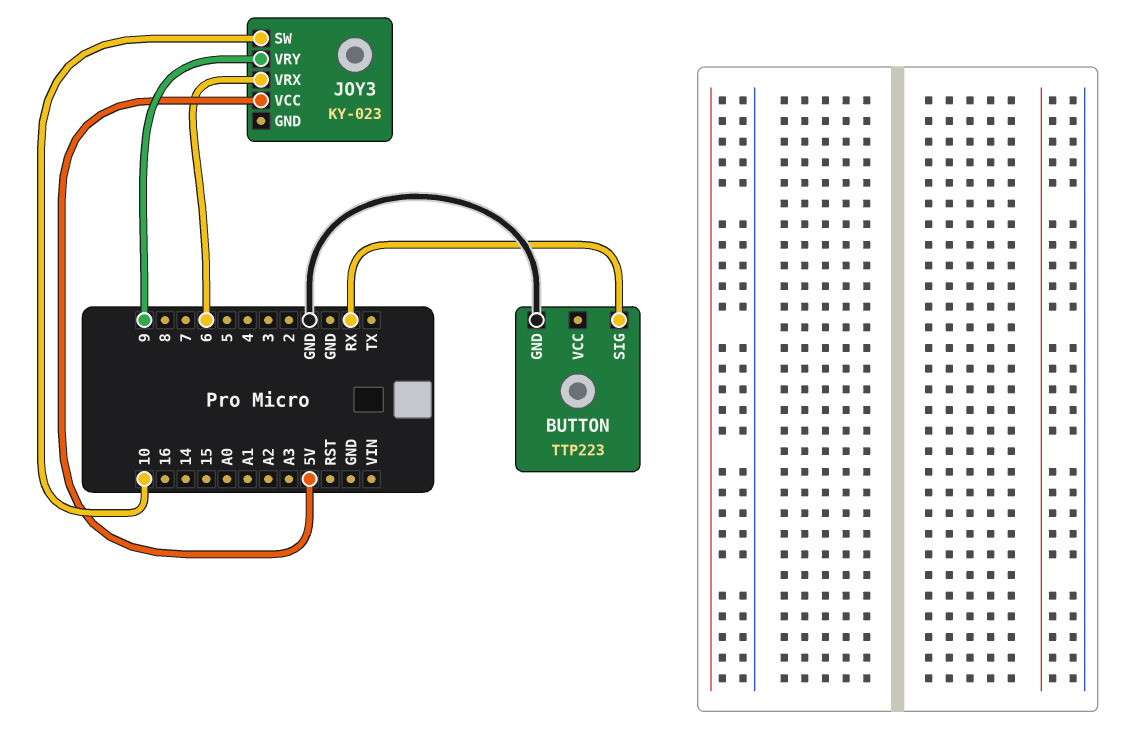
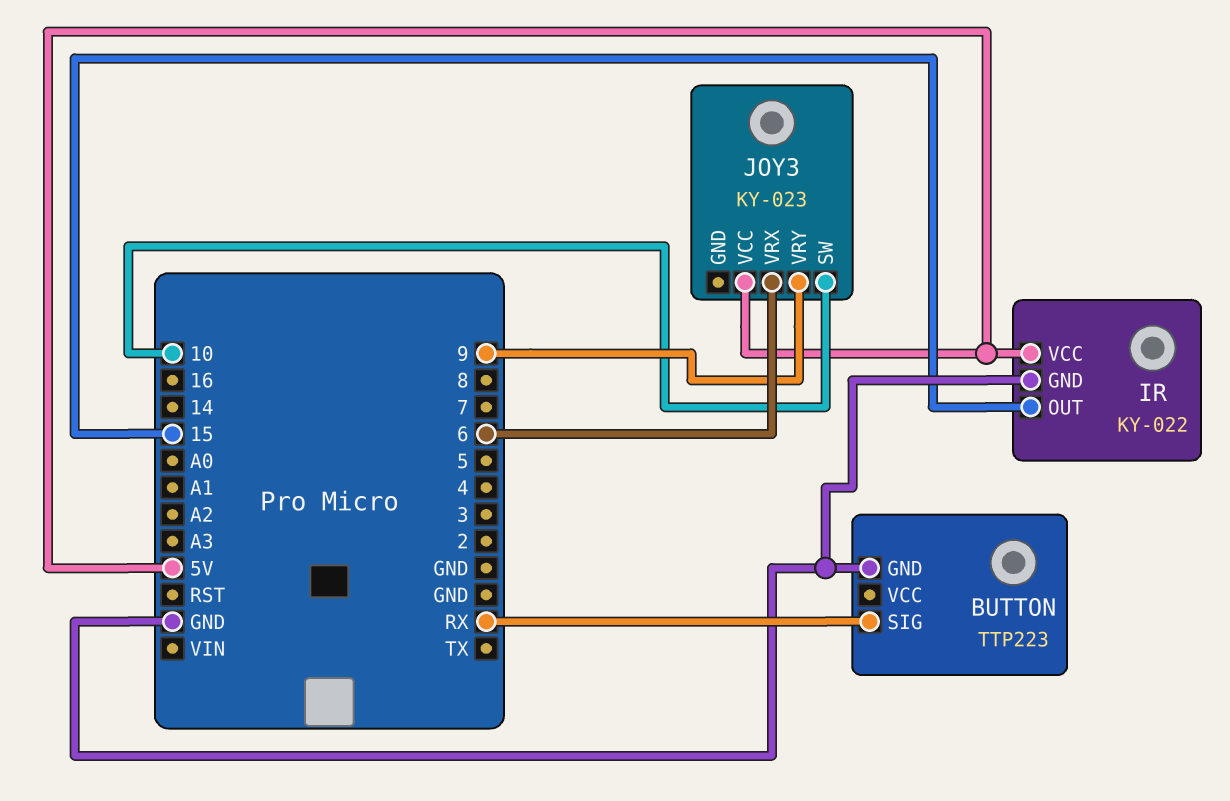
IR: none -> KY-022
IR pin GND: none -> GND
IR pin OUT: none -> 15
IR pin VCC: none -> 5V

